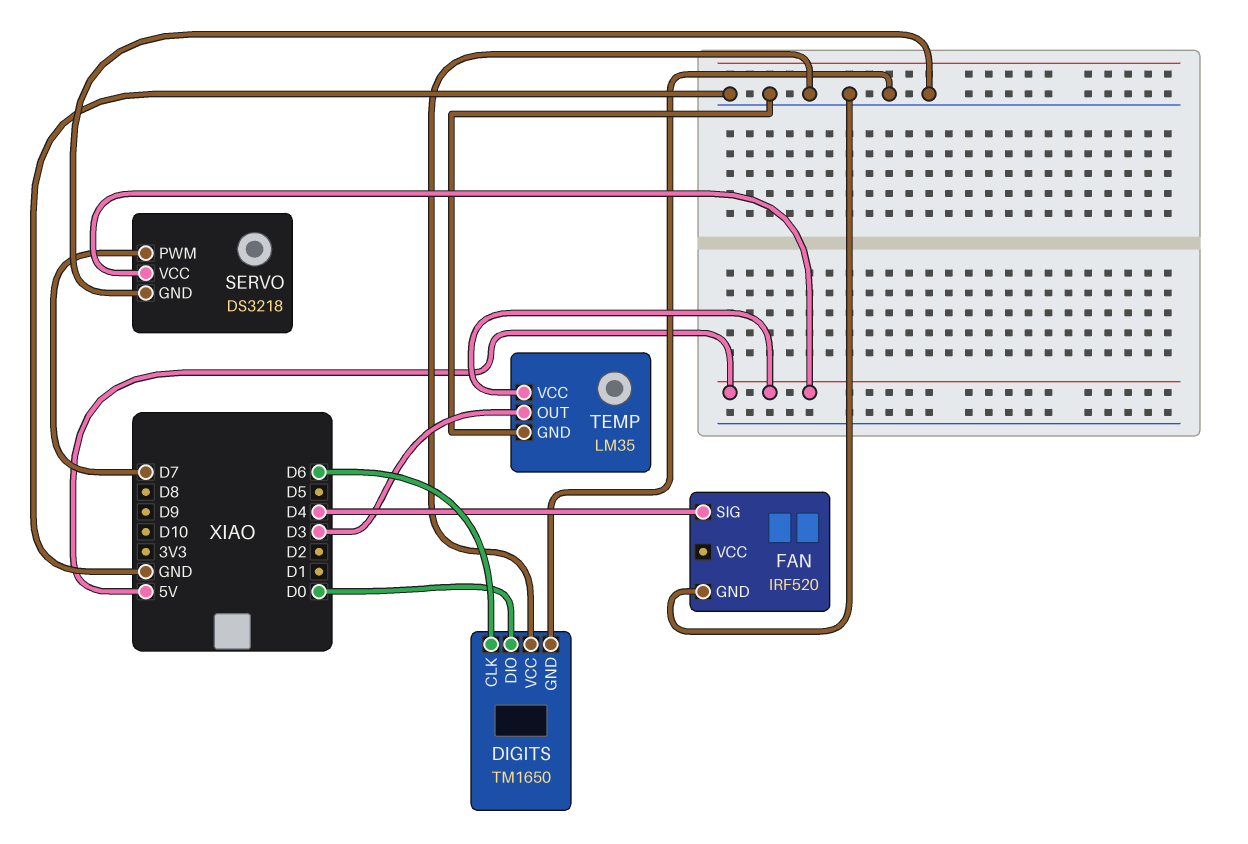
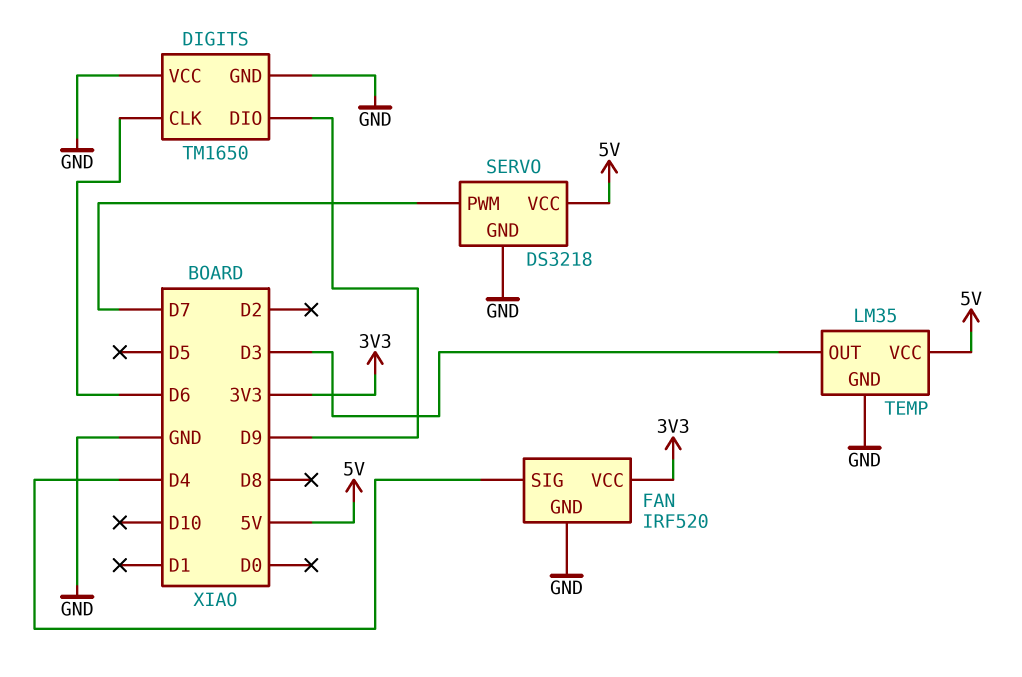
DIGITS pin DIO: D0 -> D9
FAN pin VCC: none -> 3V3

